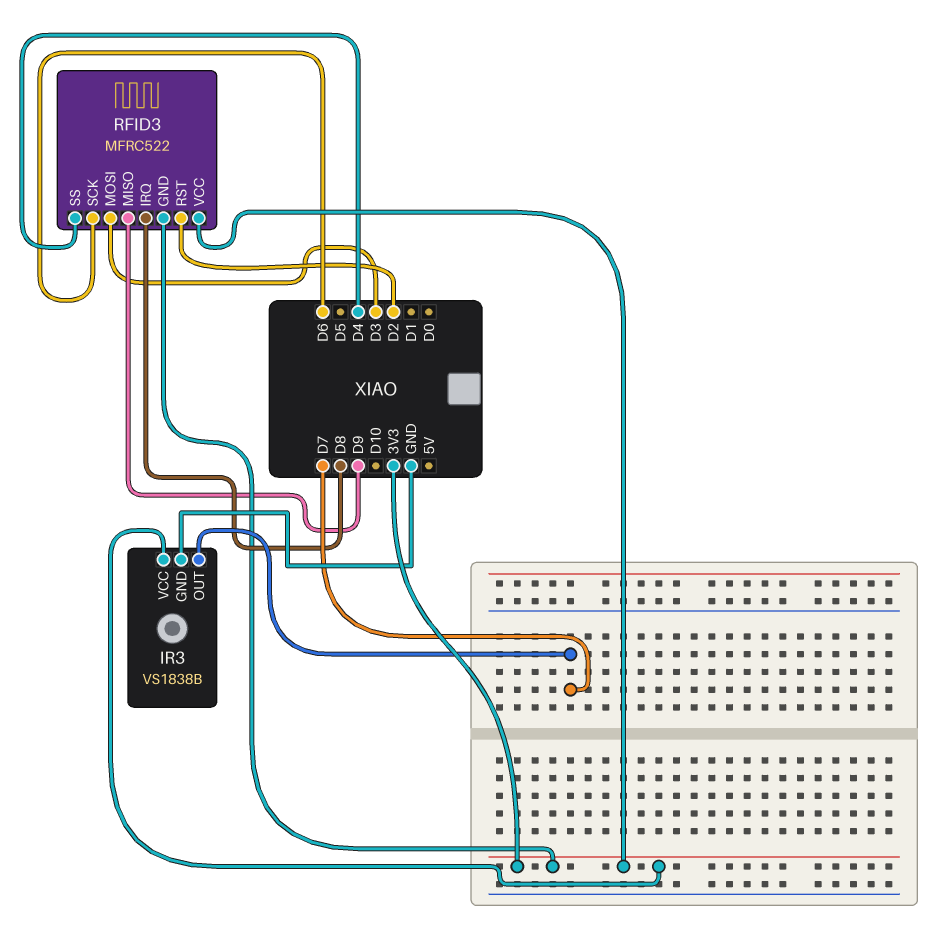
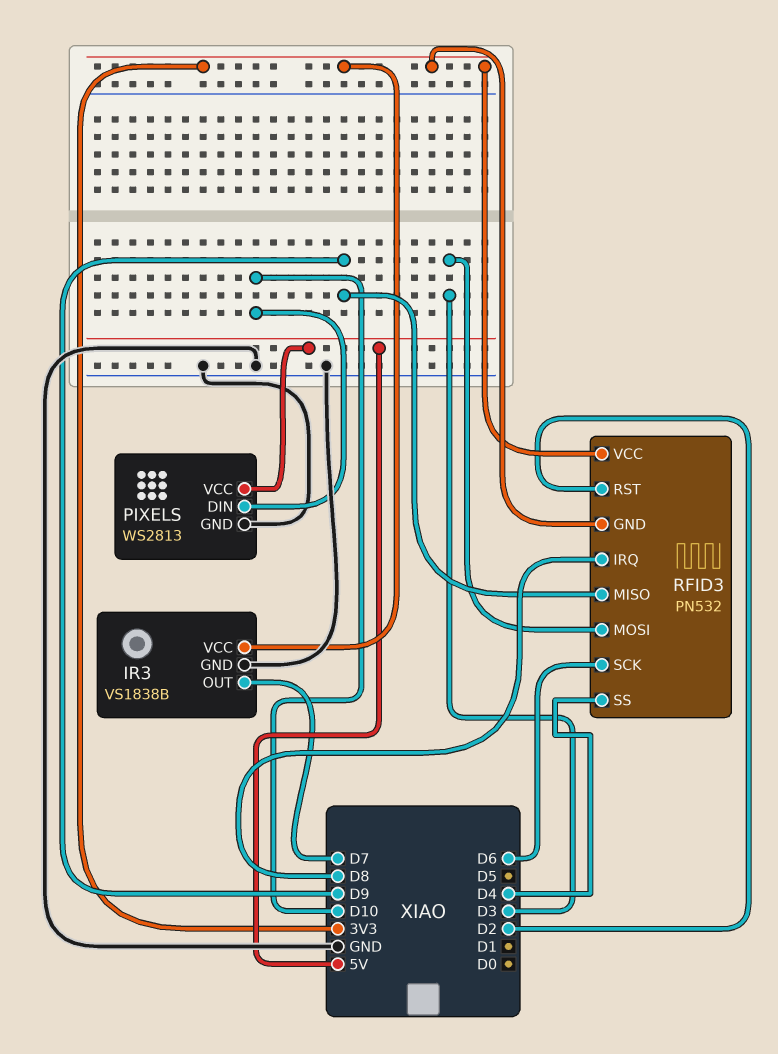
PIXELS: none -> WS2813
PIXELS pin DIN: none -> D10
PIXELS pin GND: none -> GND
PIXELS pin VCC: none -> 5V
RFID3: MFRC522 -> PN532

